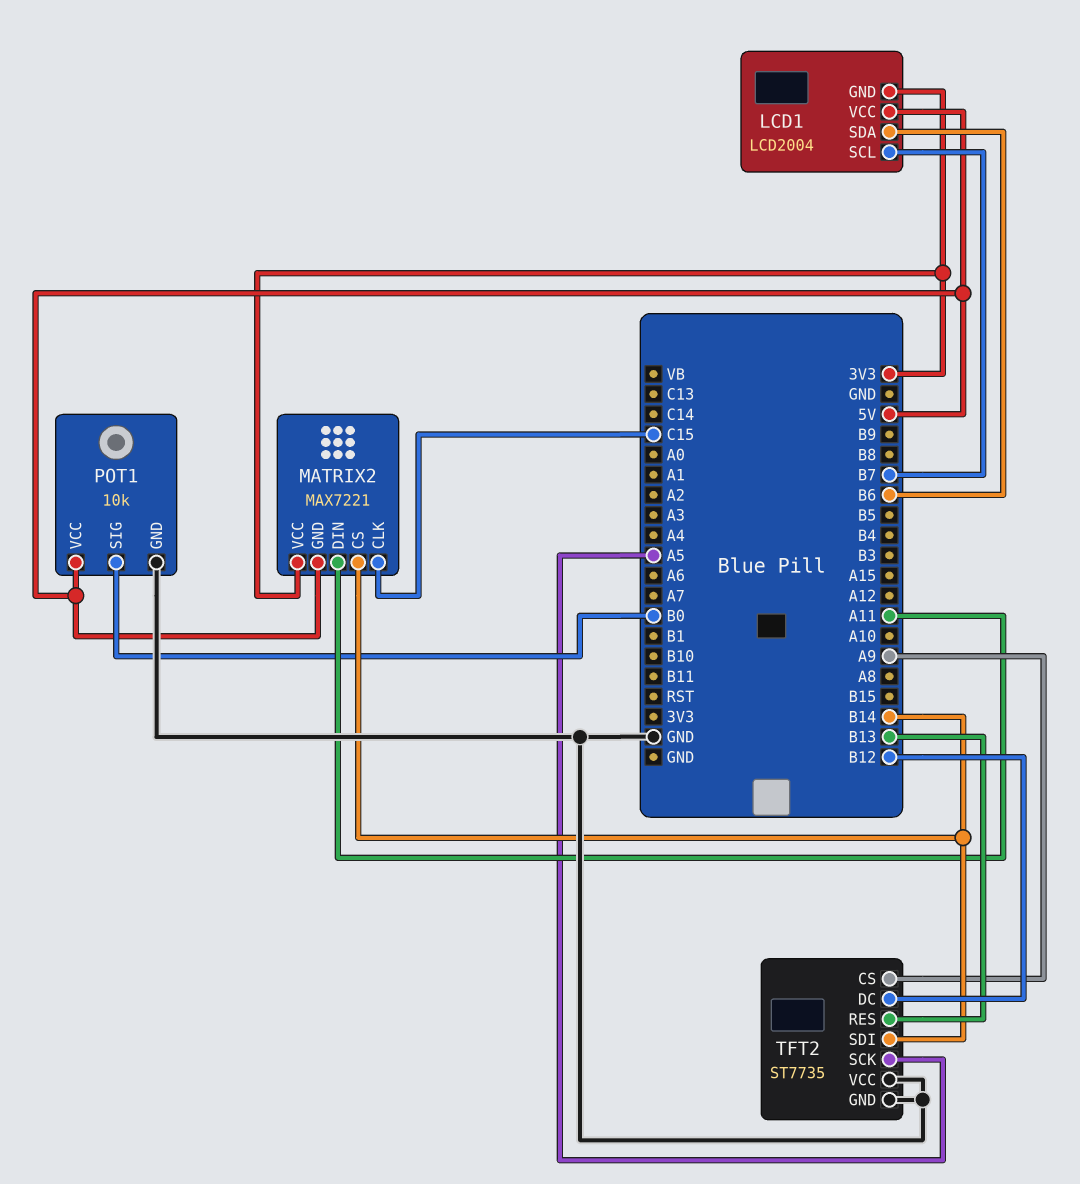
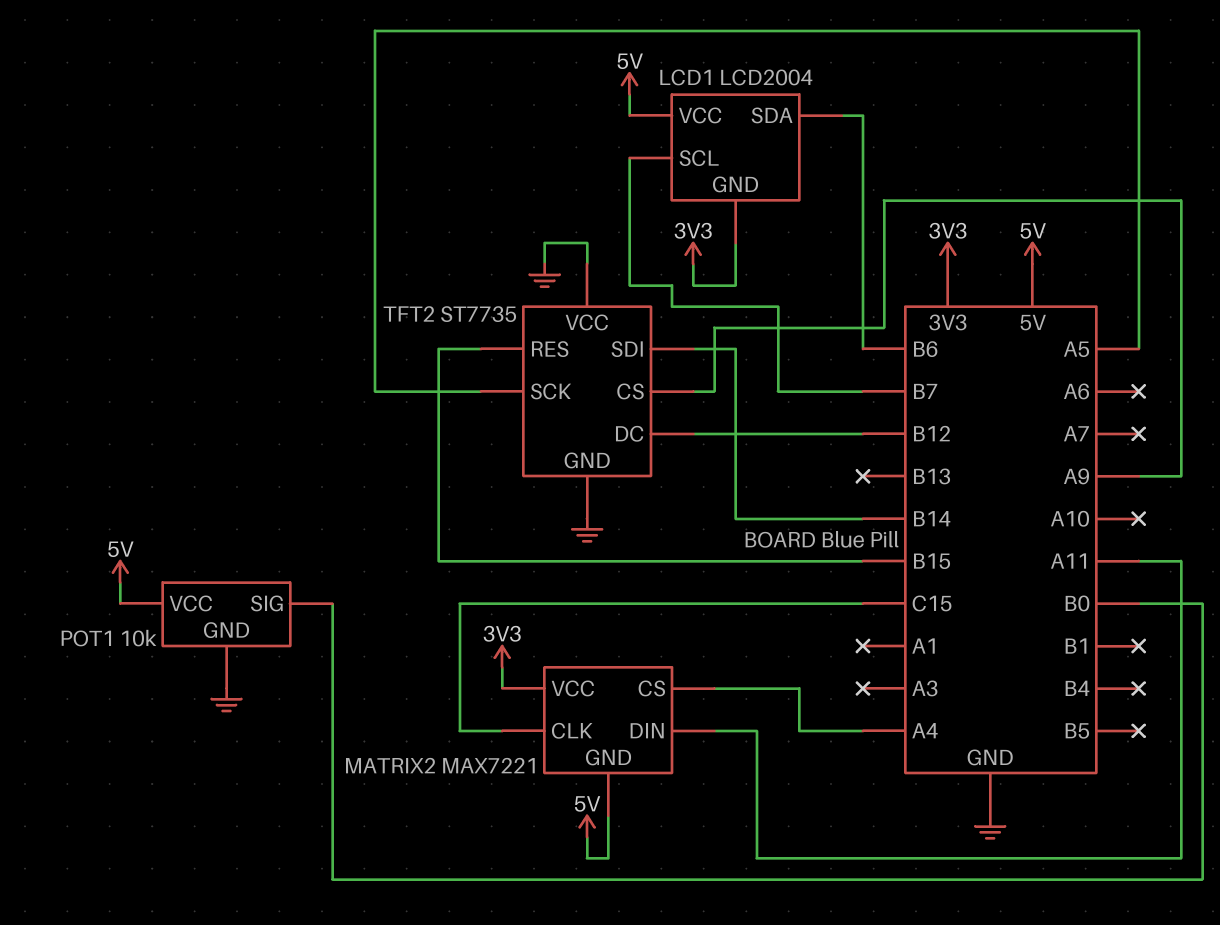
MATRIX2 pin CS: B14 -> A4
TFT2 pin RES: B13 -> B15

